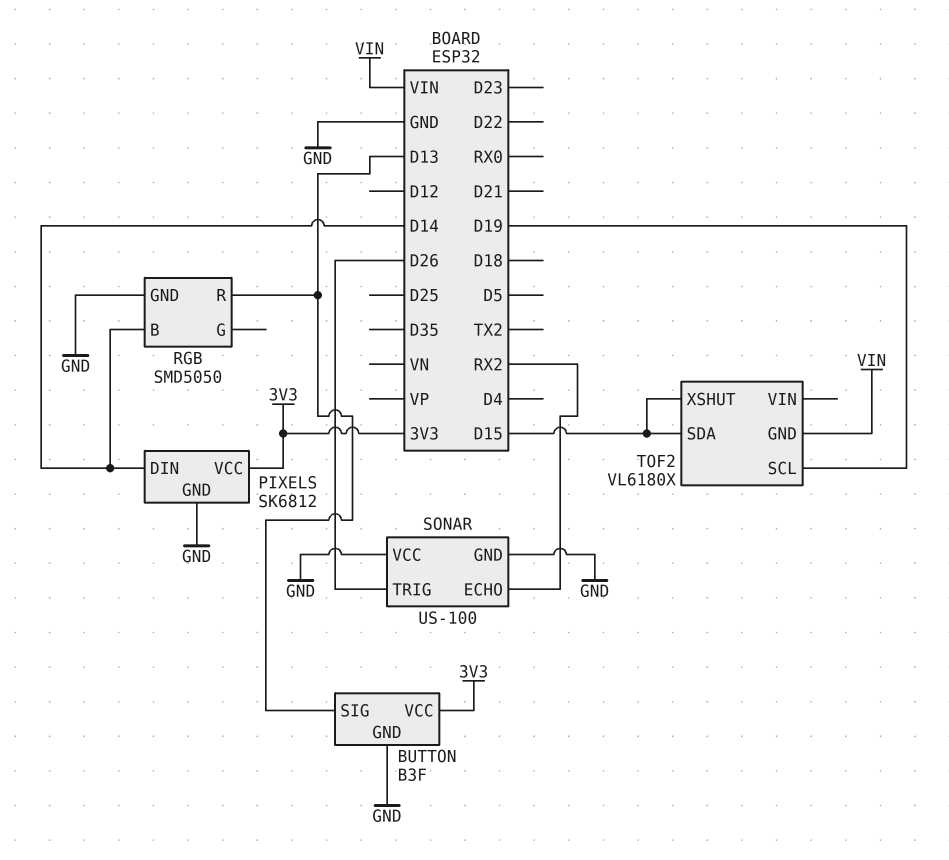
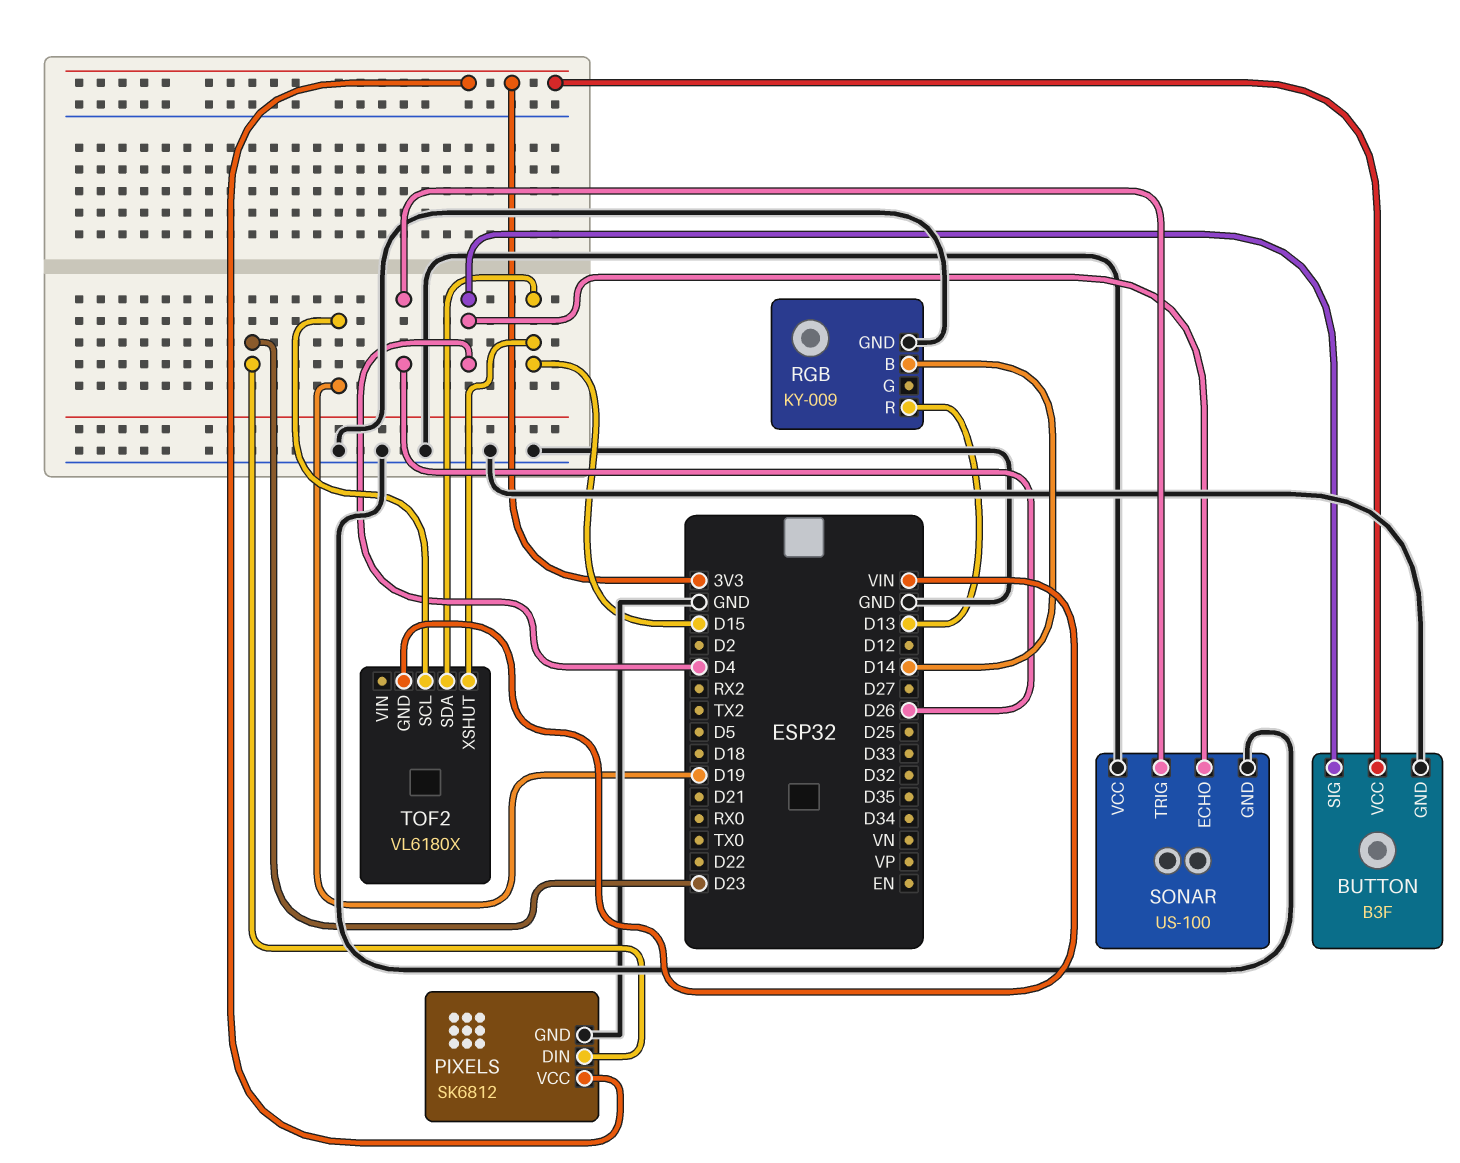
BUTTON pin SIG: D13 -> D4
PIXELS pin DIN: D14 -> D23
RGB: SMD5050 -> KY-009
SONAR pin ECHO: RX2 -> D4

